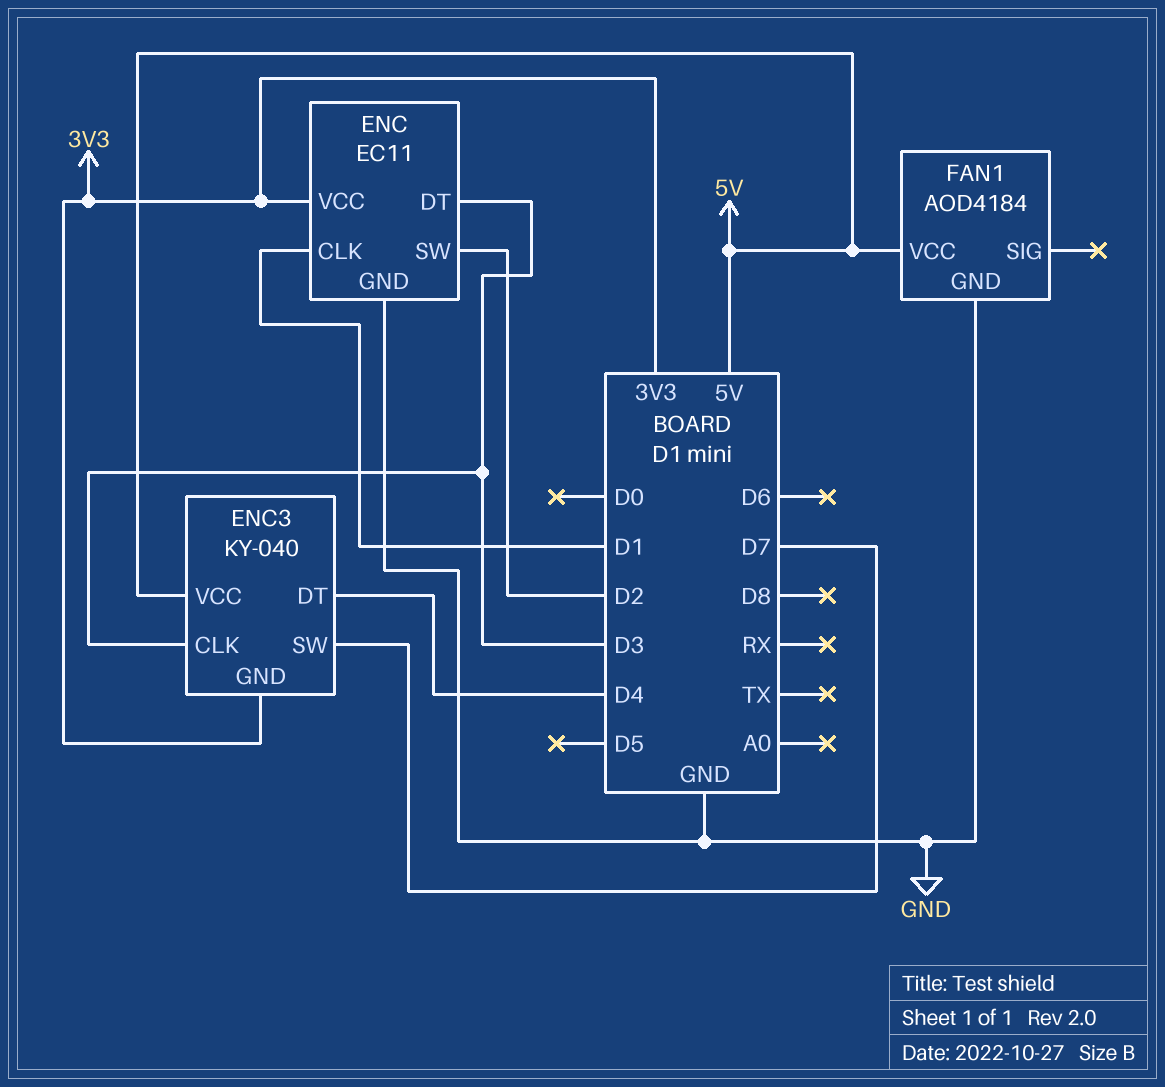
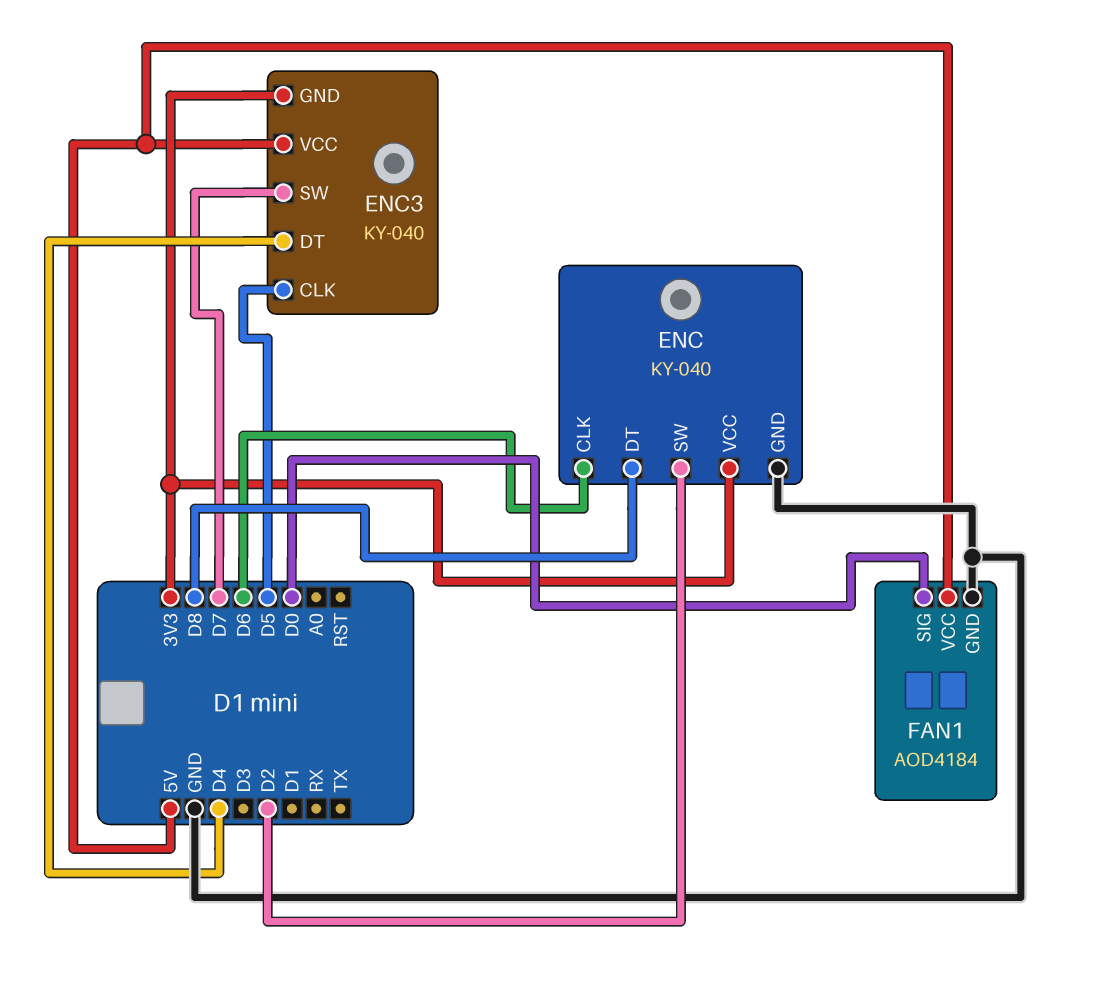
ENC: EC11 -> KY-040
ENC pin CLK: D1 -> D6
ENC pin DT: D3 -> D8
ENC3 pin CLK: D3 -> D5
FAN1 pin SIG: none -> D0

